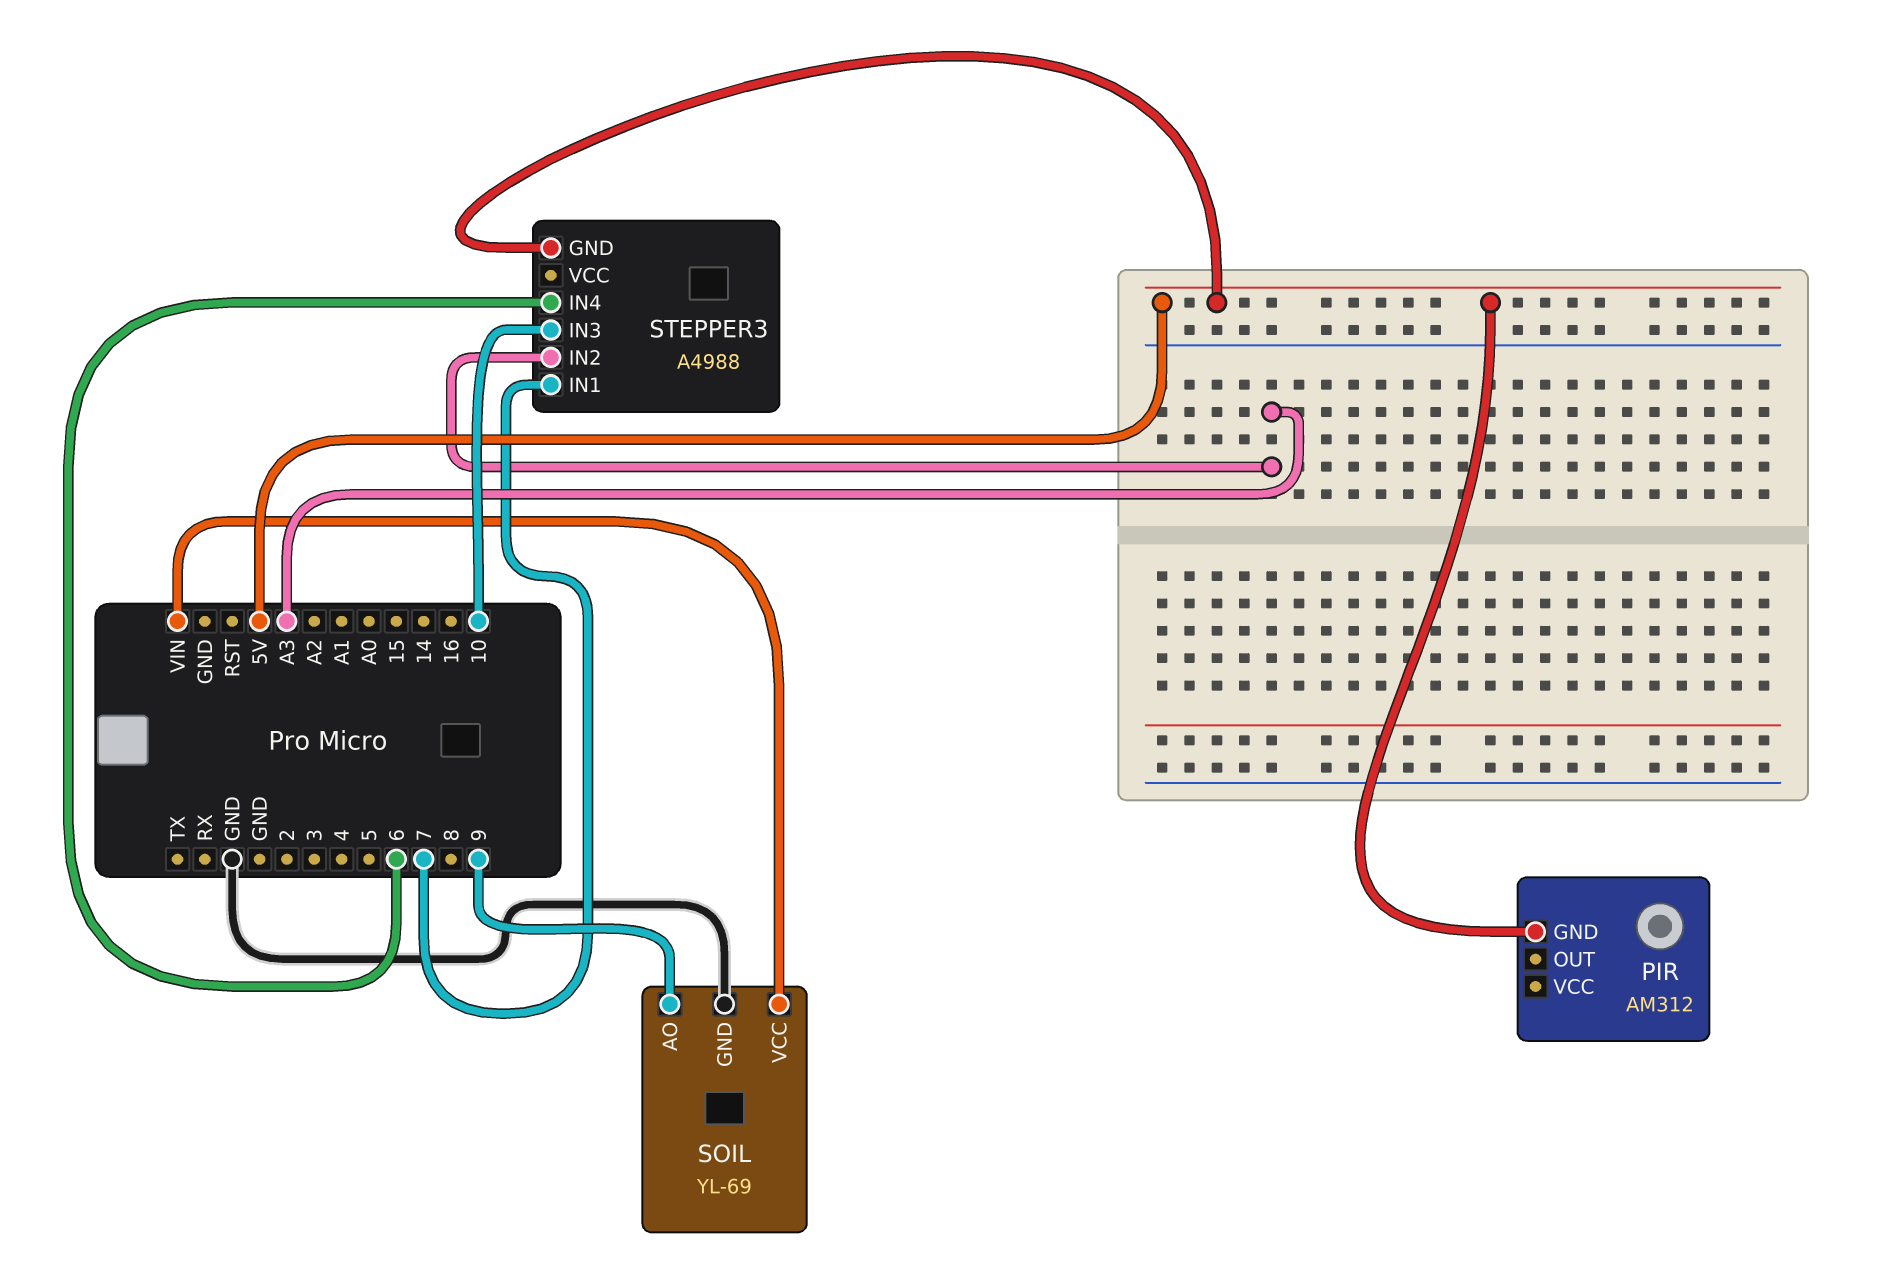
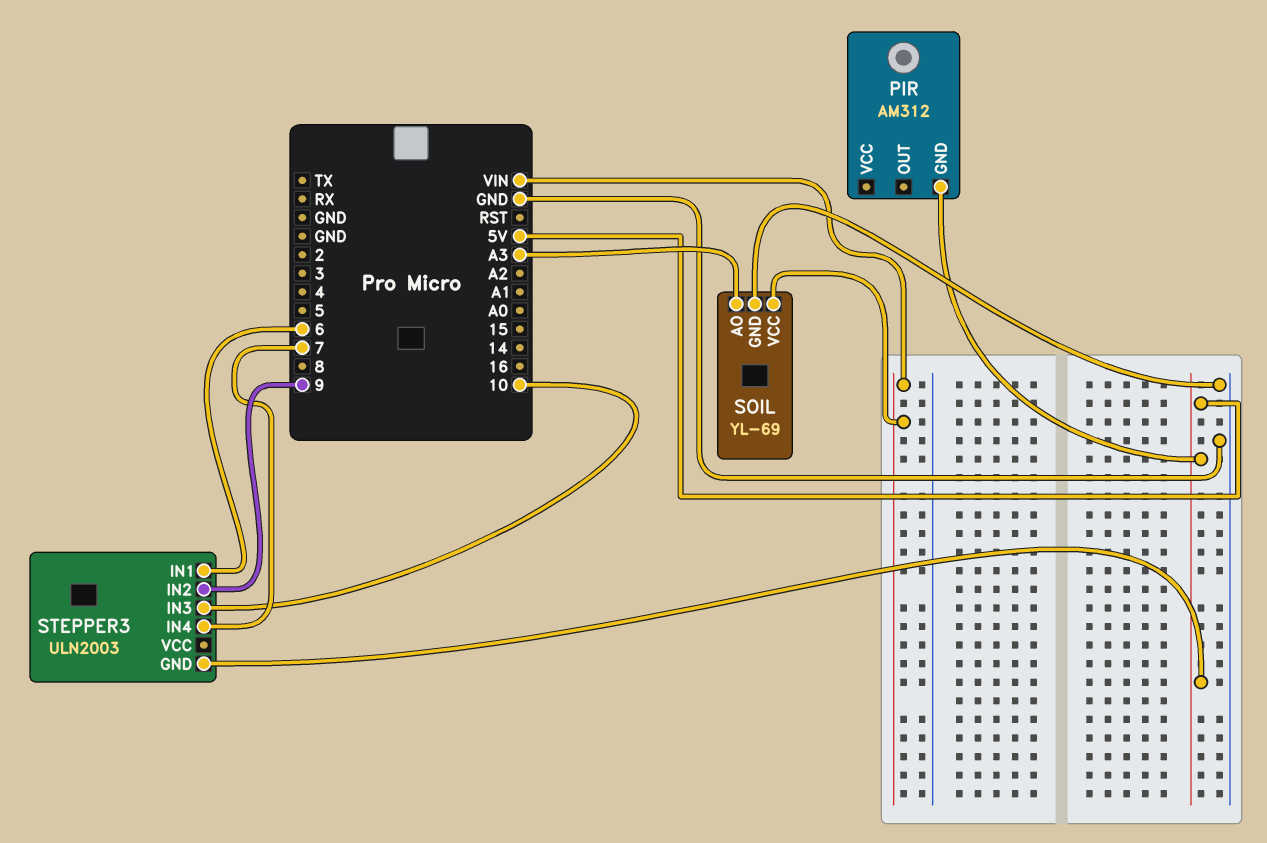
SOIL pin AO: 9 -> A3
STEPPER3: A4988 -> ULN2003
STEPPER3 pin IN1: 7 -> 6
STEPPER3 pin IN2: A3 -> 9
STEPPER3 pin IN4: 6 -> 7

